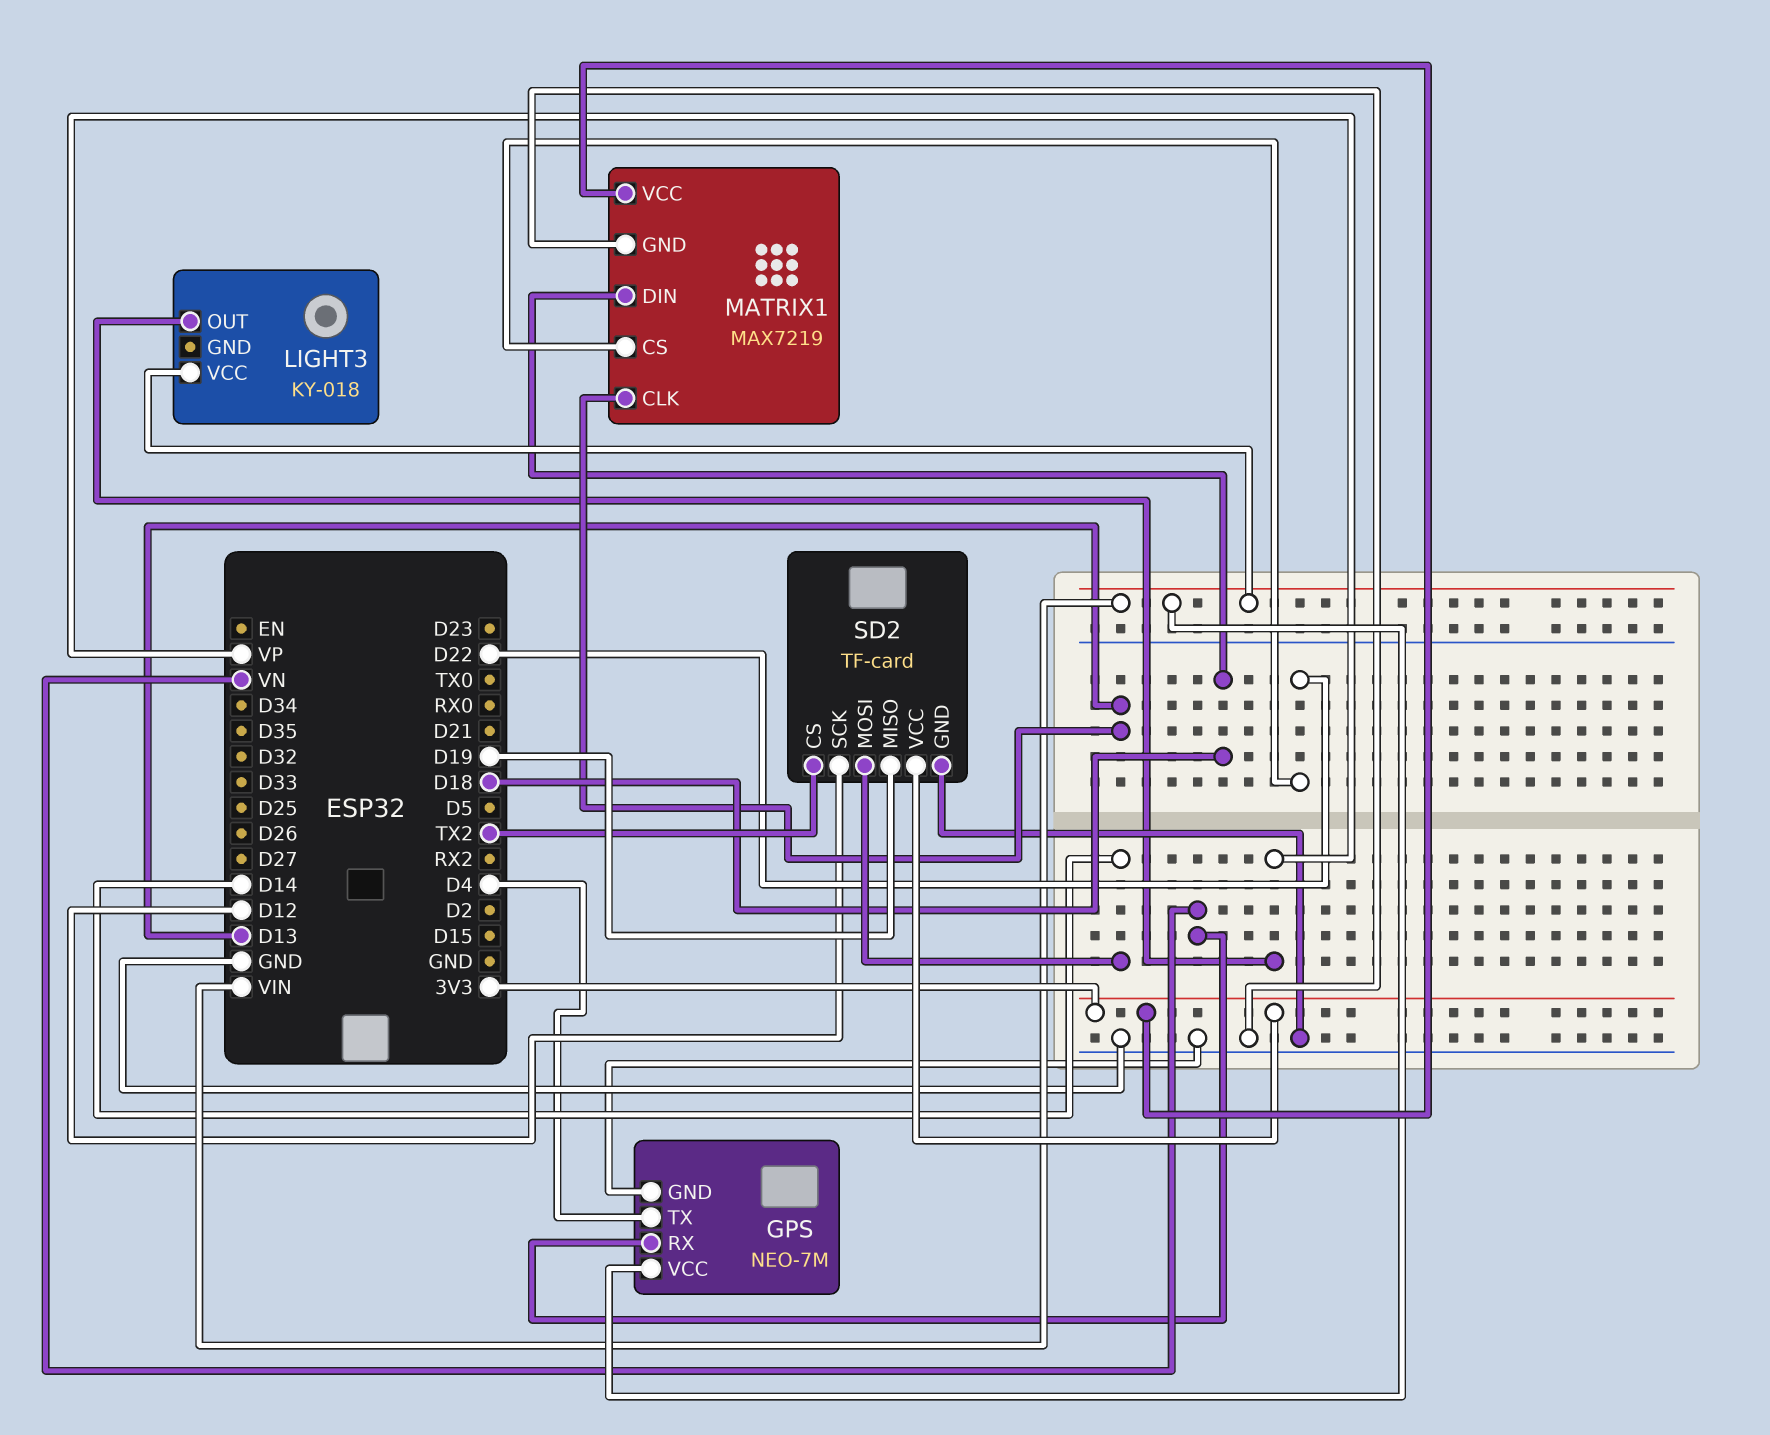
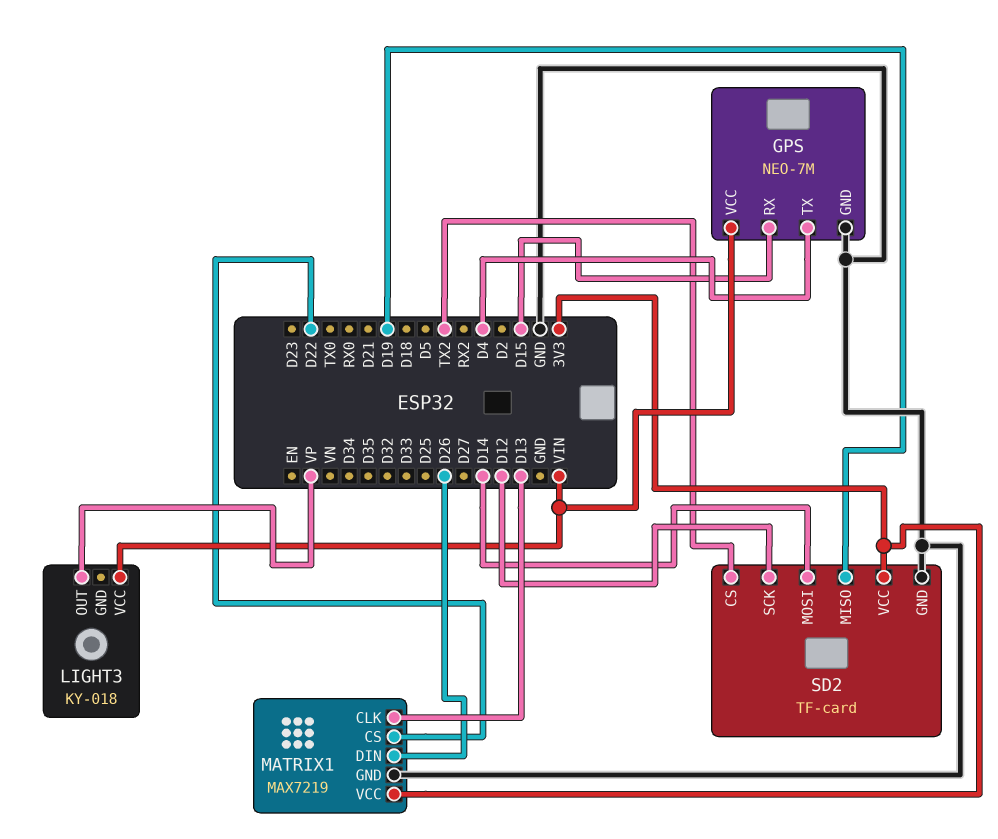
GPS pin RX: VN -> D15
MATRIX1 pin DIN: D18 -> D26

